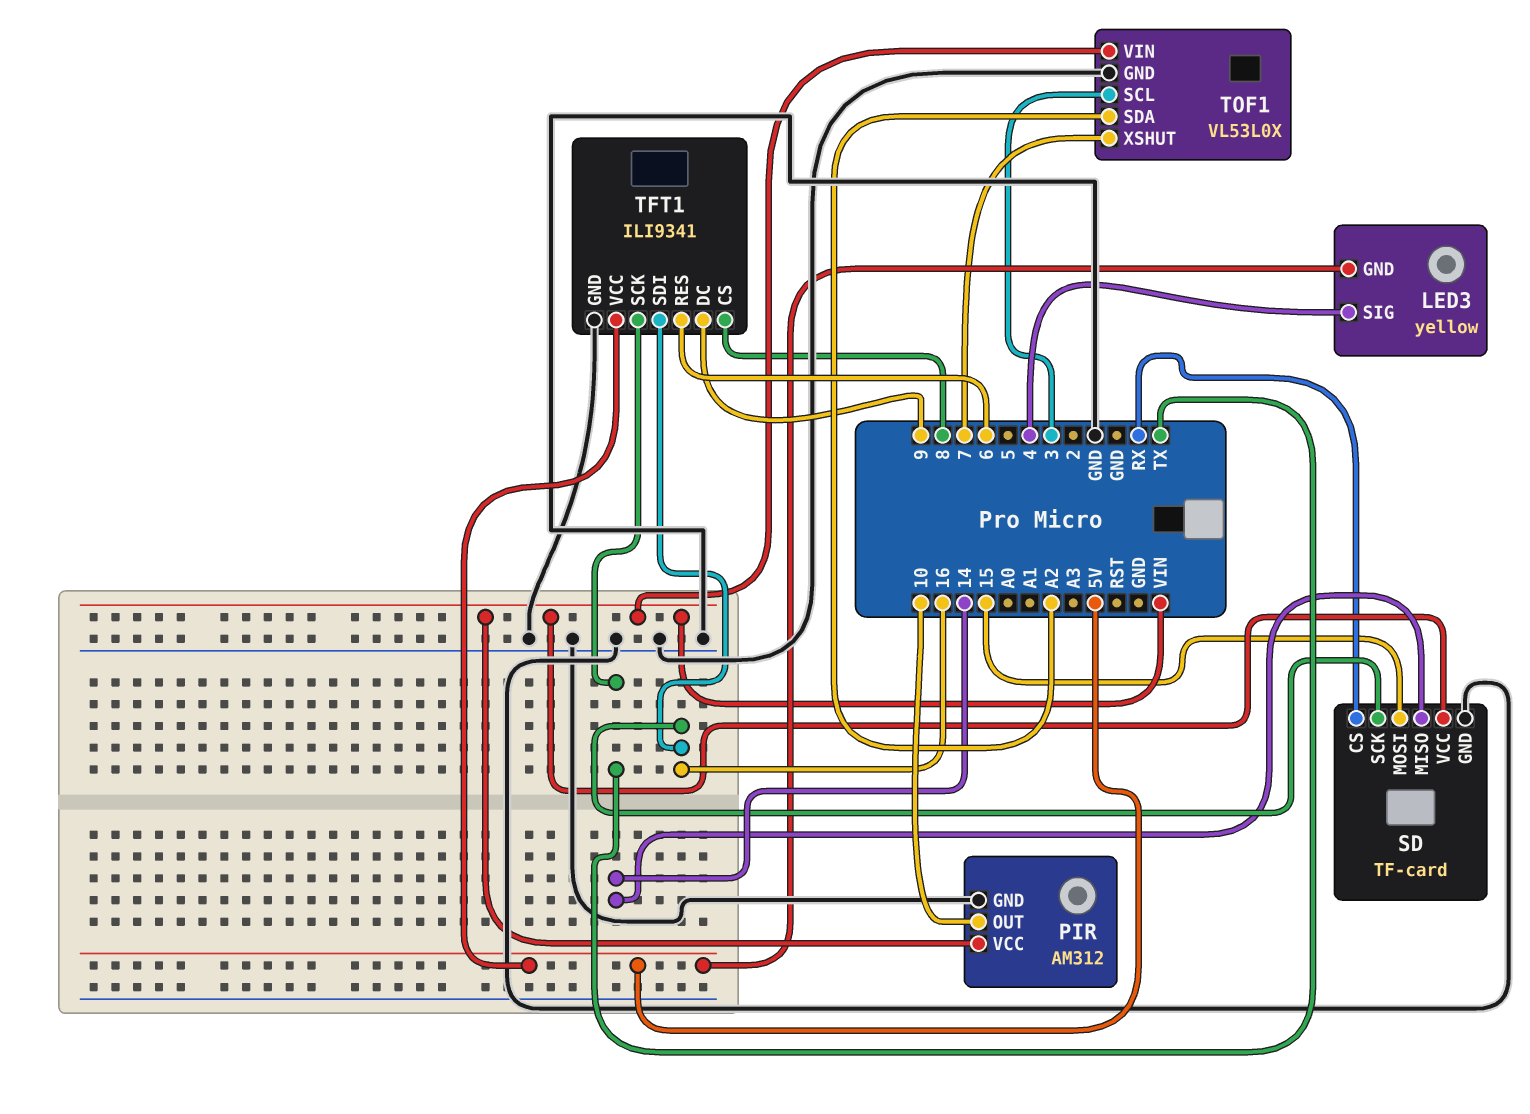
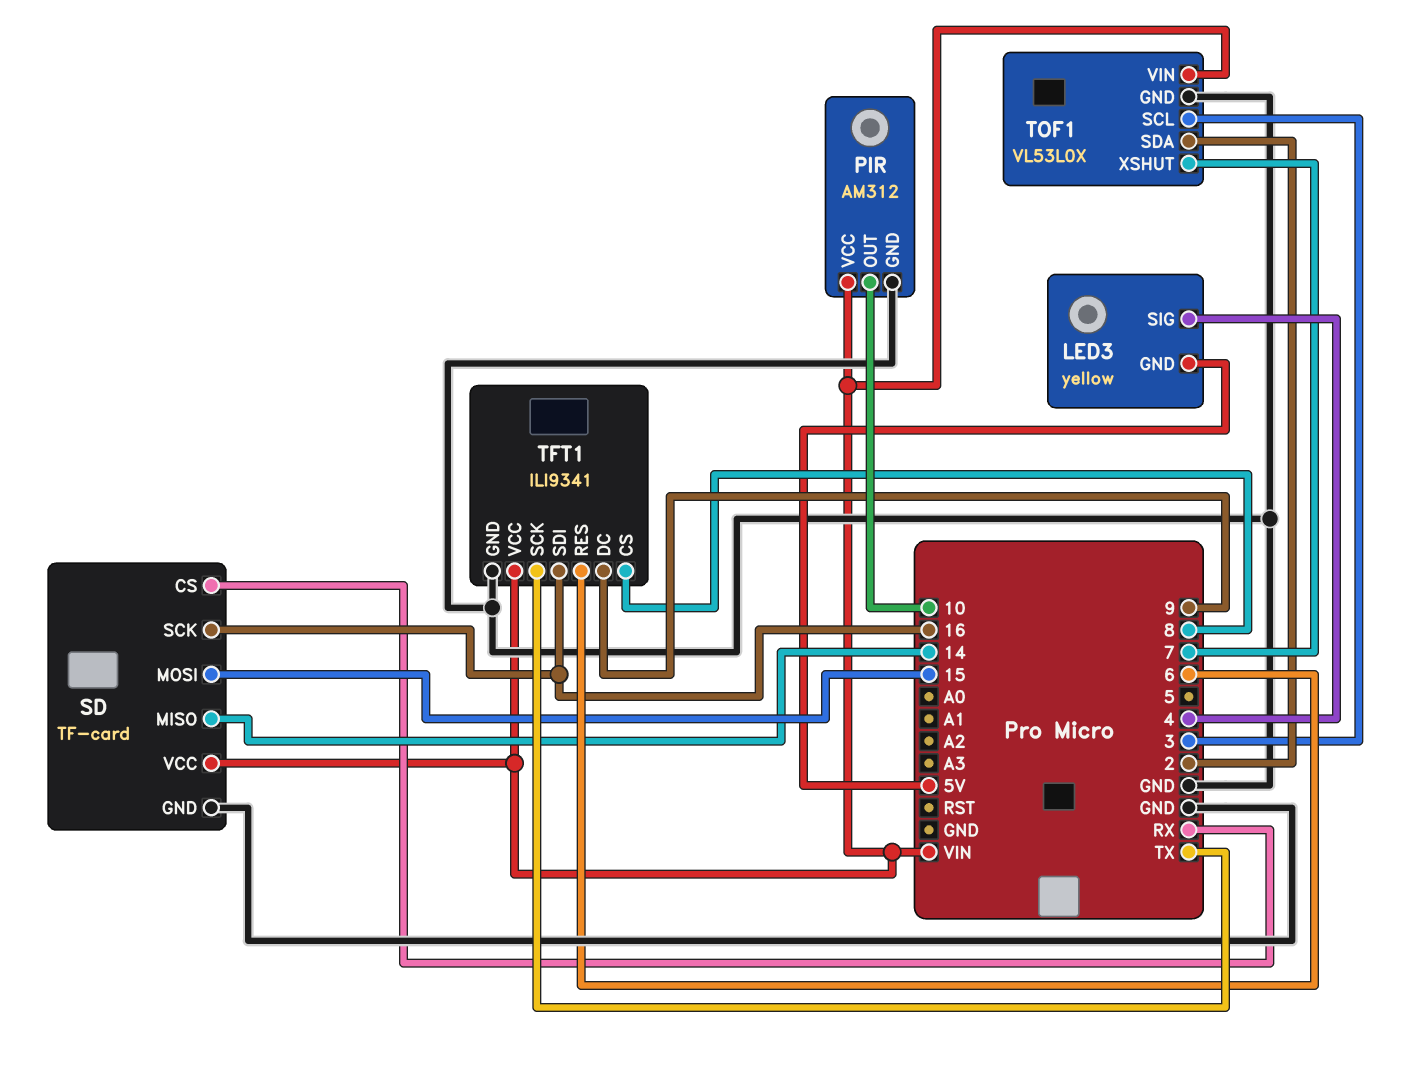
TFT1 pin VCC: 5V -> VIN
TOF1 pin SDA: A2 -> 2

